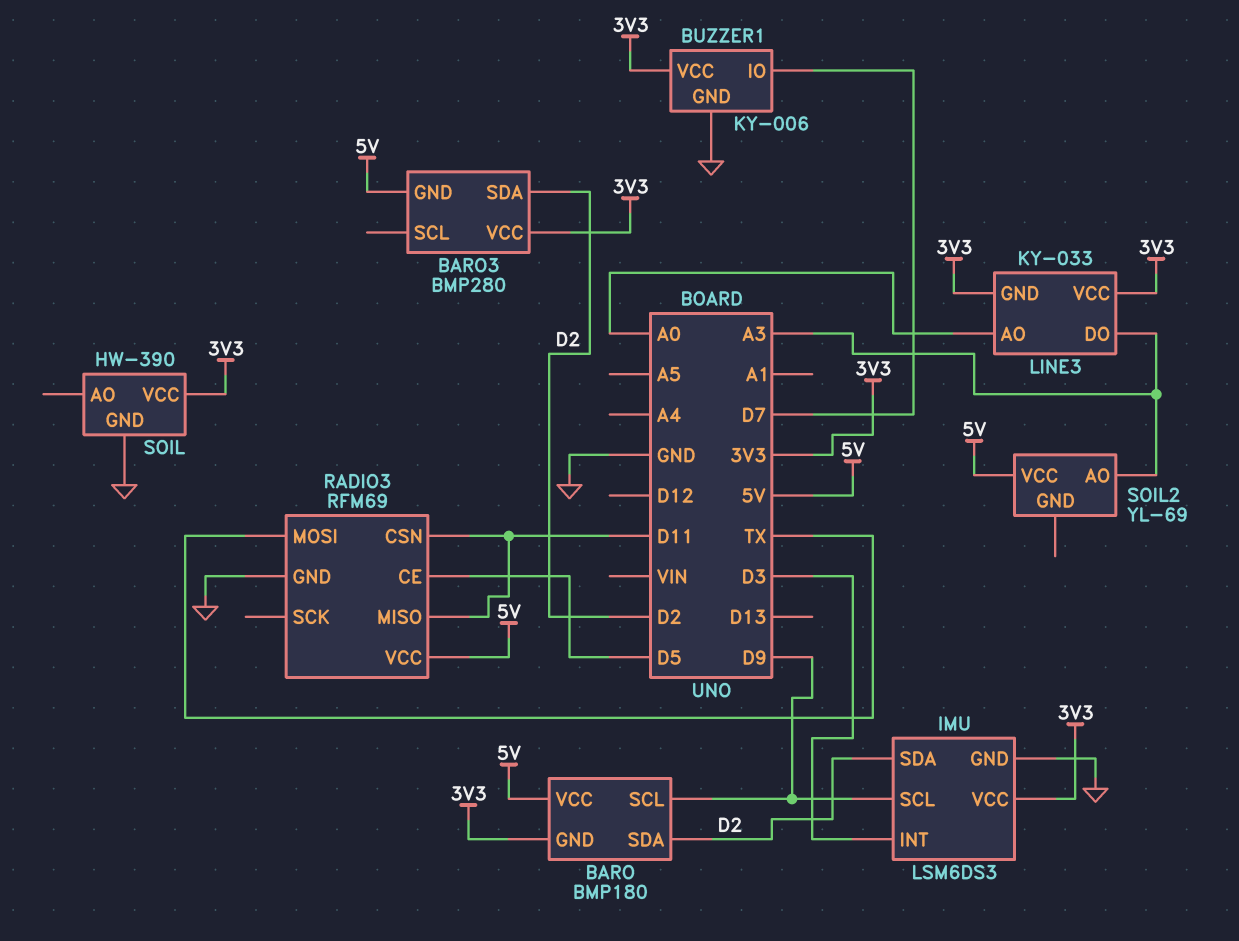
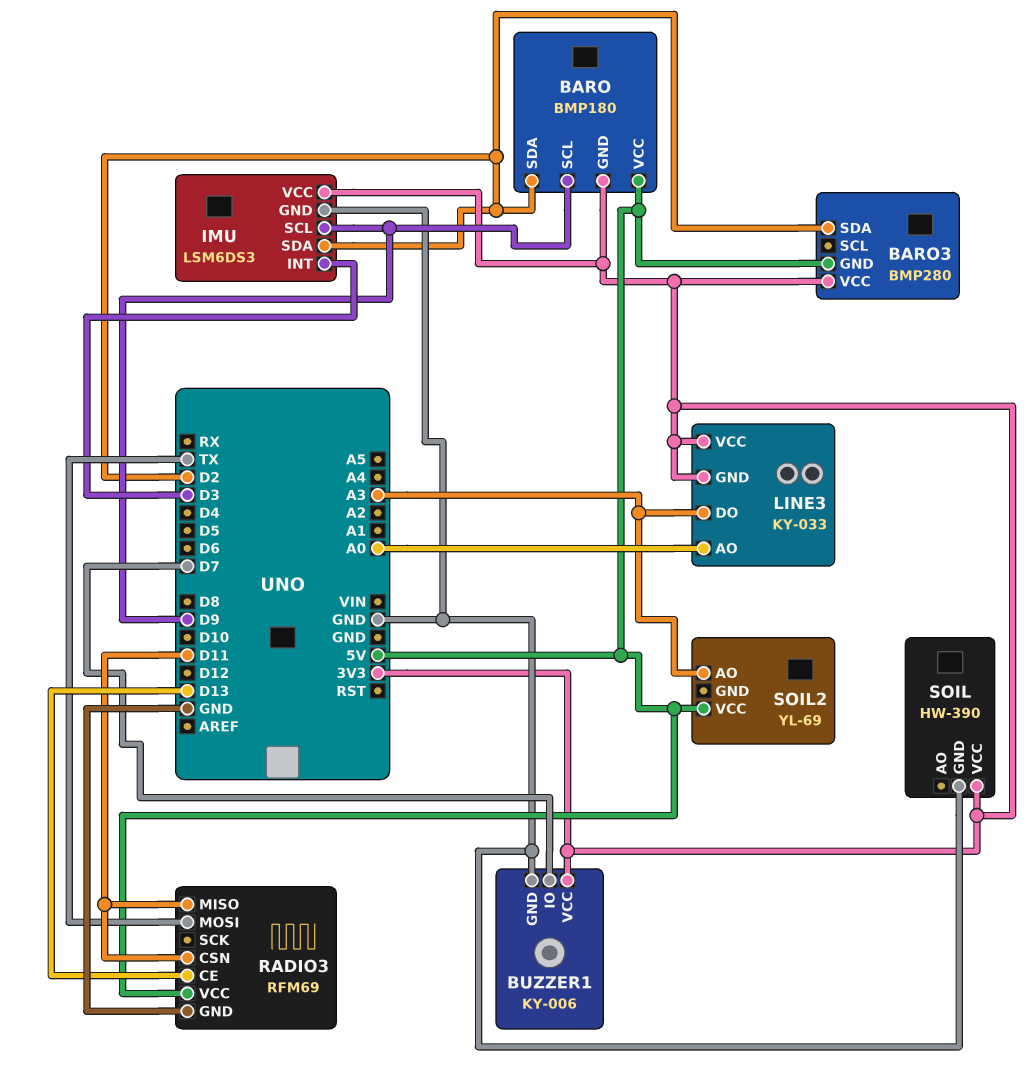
RADIO3 pin CE: D5 -> D13

